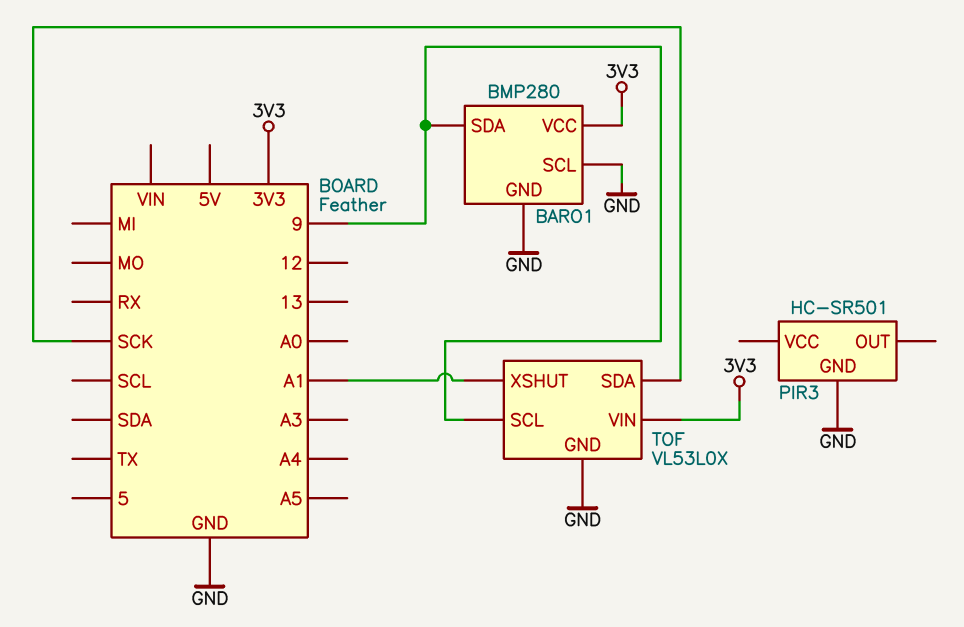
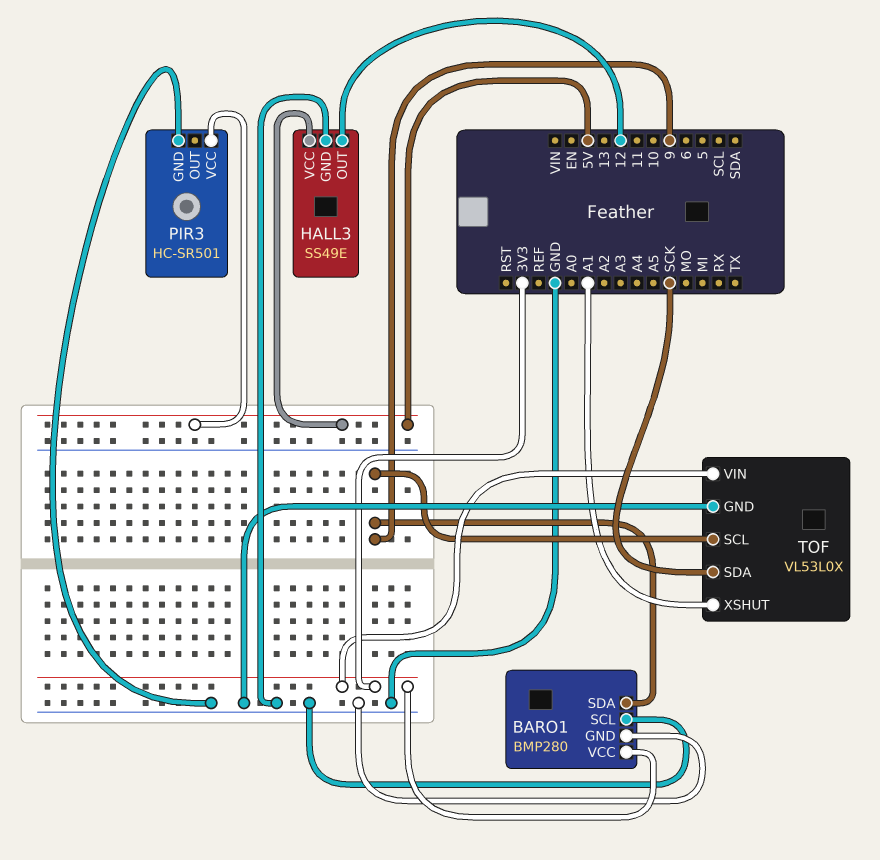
HALL3: none -> SS49E
HALL3 pin GND: none -> GND
HALL3 pin OUT: none -> 12
HALL3 pin VCC: none -> 5V
PIR3 pin VCC: none -> 5V

